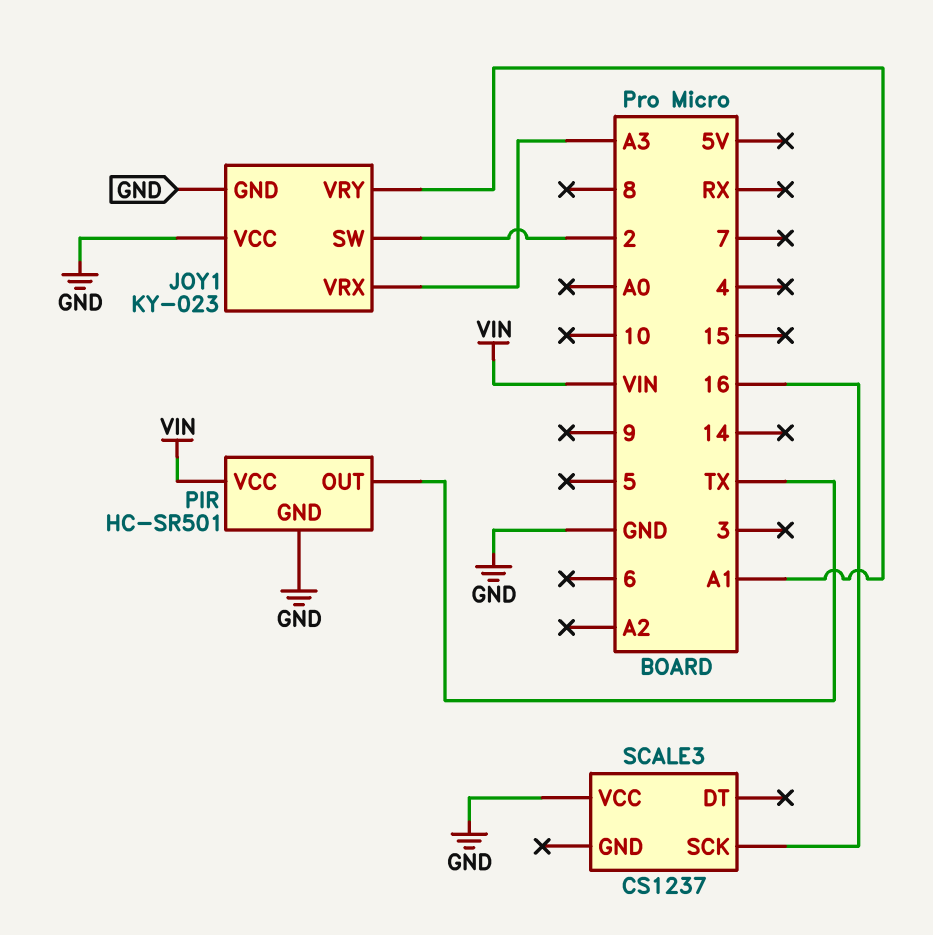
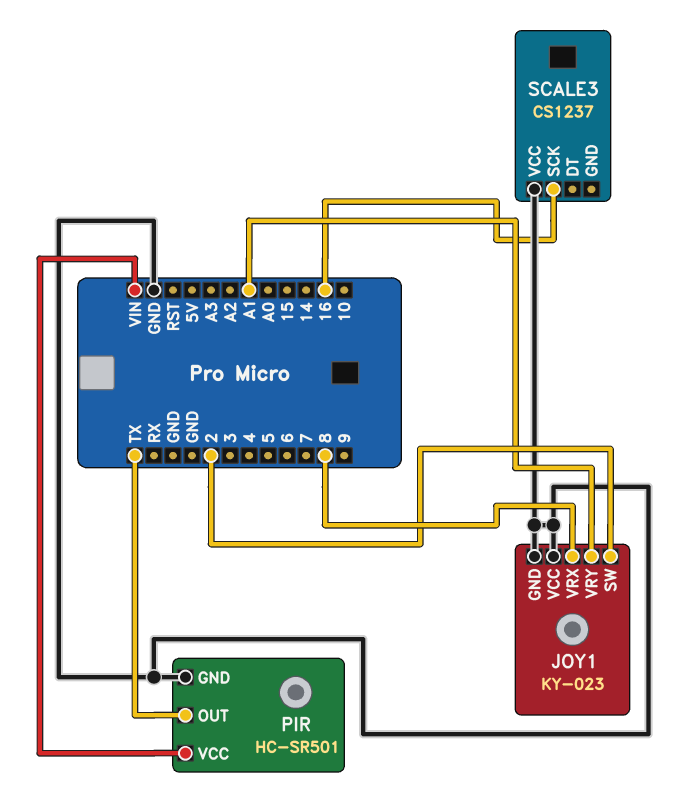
JOY1 pin VRX: A3 -> 8

